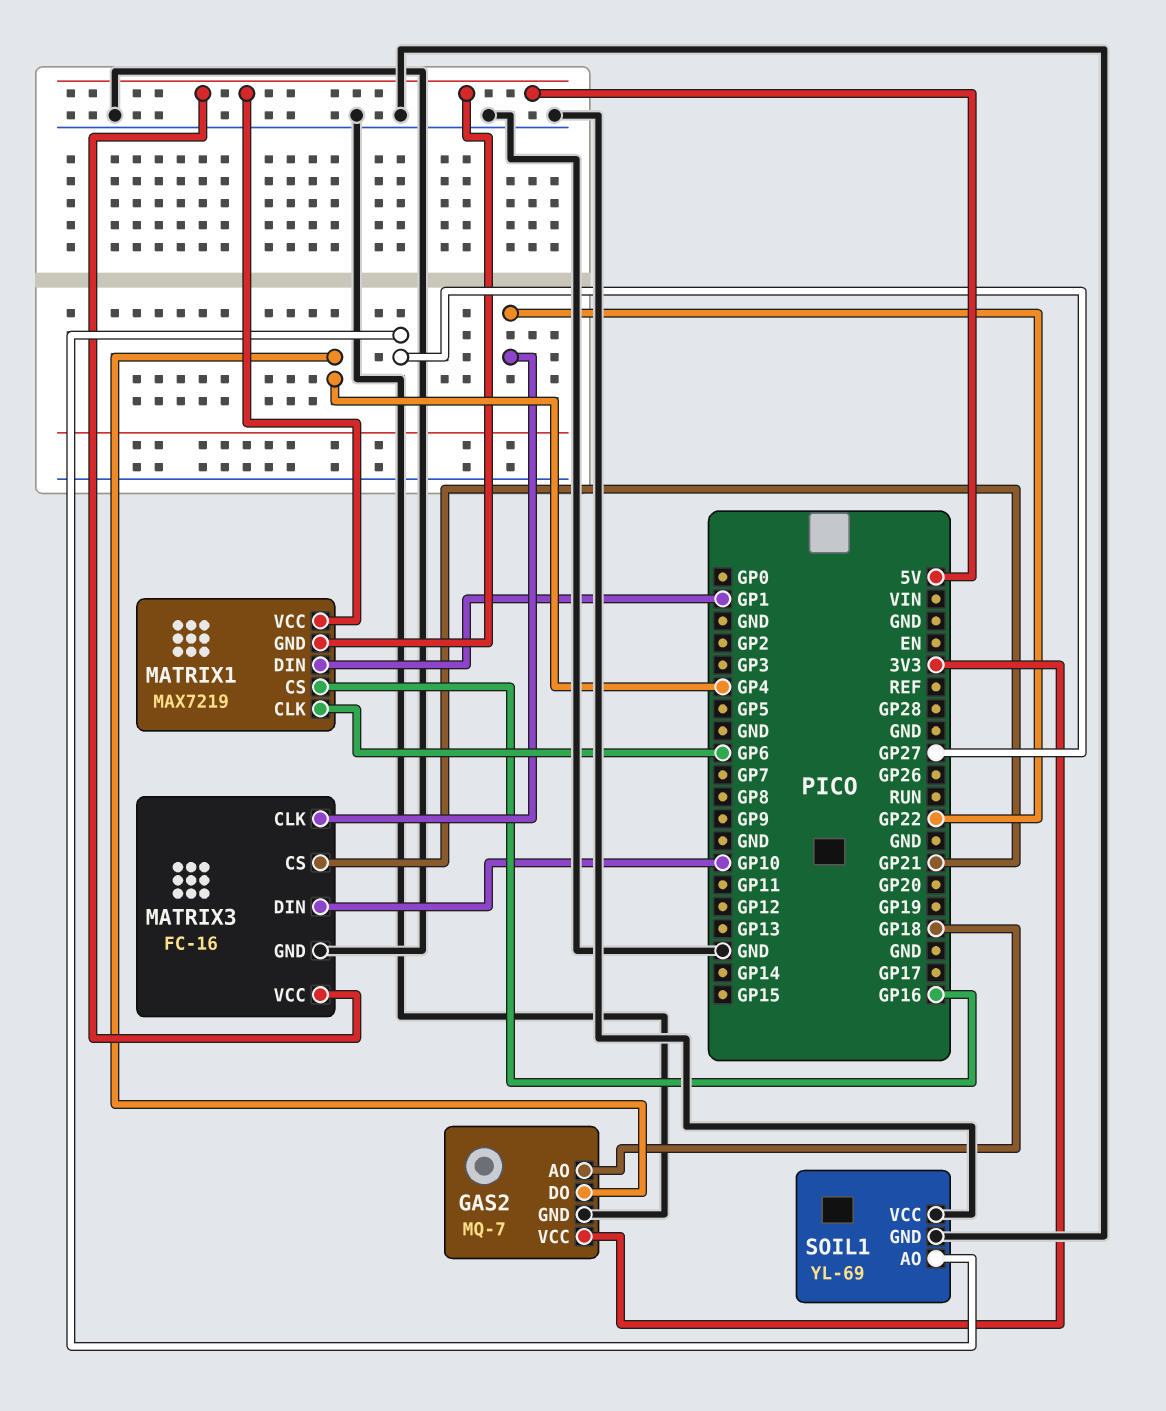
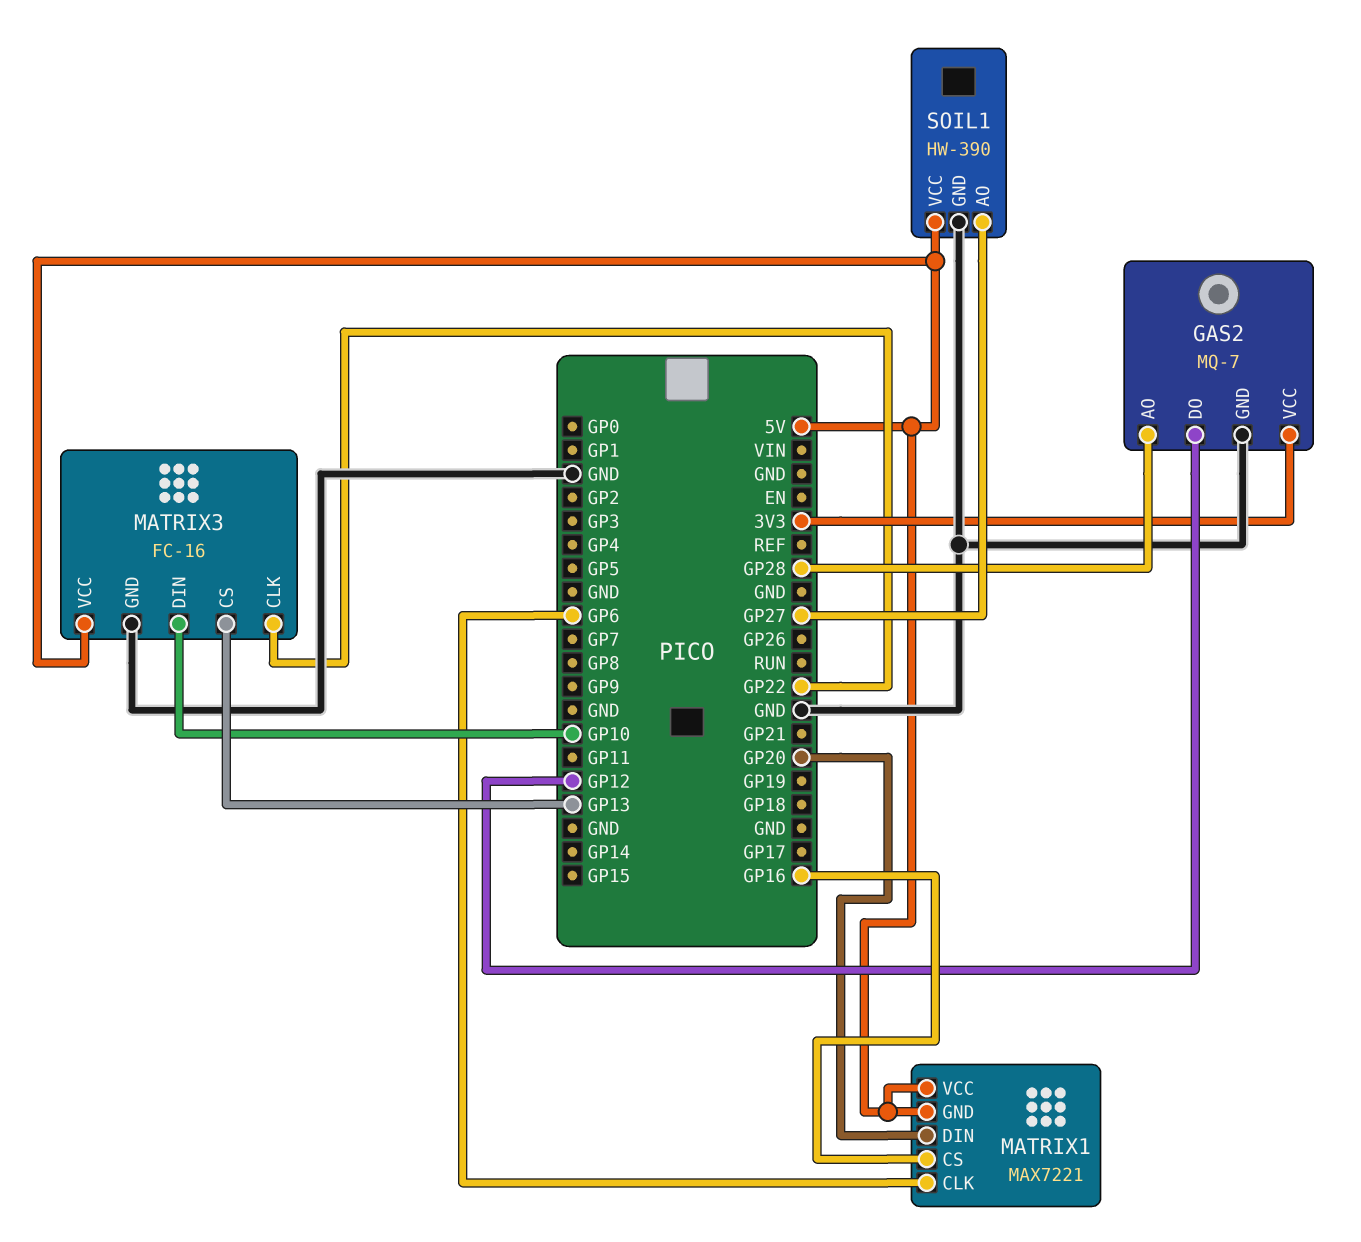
GAS2 pin AO: GP18 -> GP28
GAS2 pin DO: GP4 -> GP12
MATRIX1: MAX7219 -> MAX7221
MATRIX1 pin DIN: GP1 -> GP20
MATRIX3 pin CS: GP21 -> GP13
SOIL1: YL-69 -> HW-390
SOIL1 pin VCC: GND -> 5V

